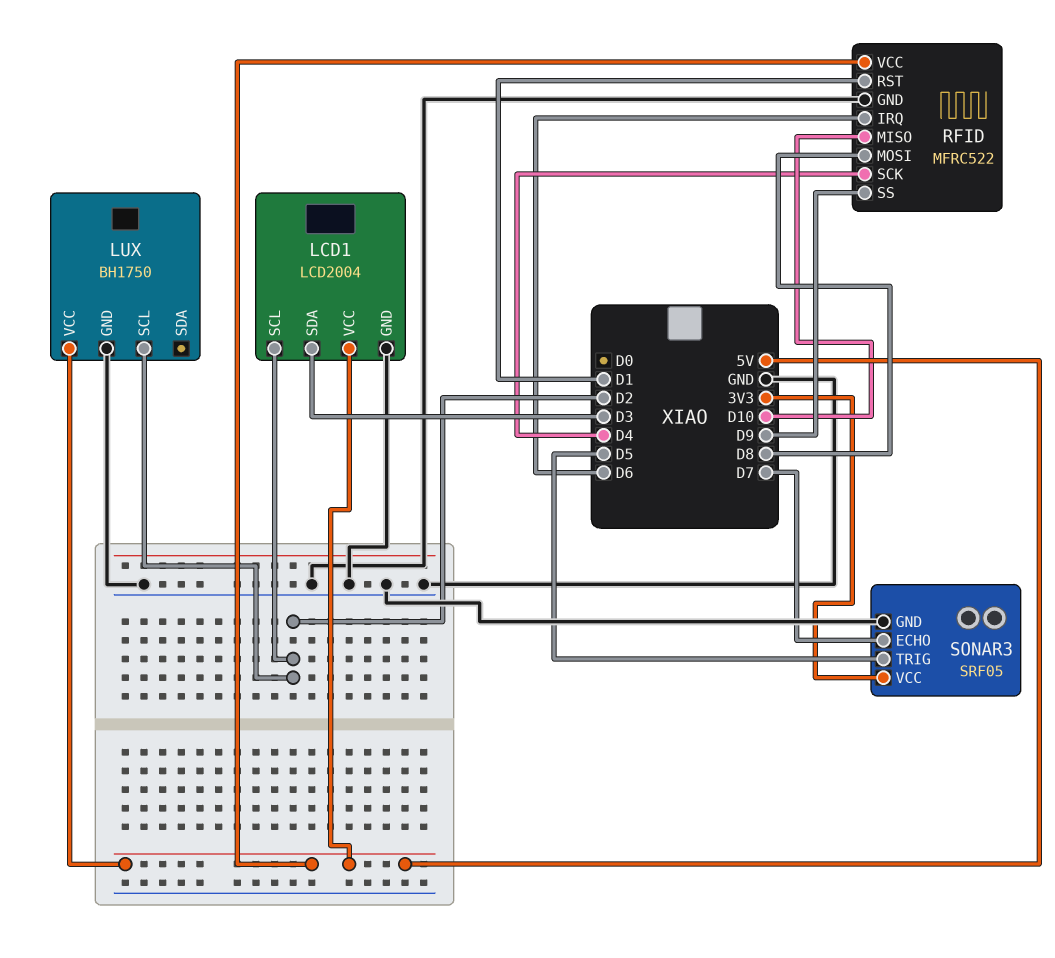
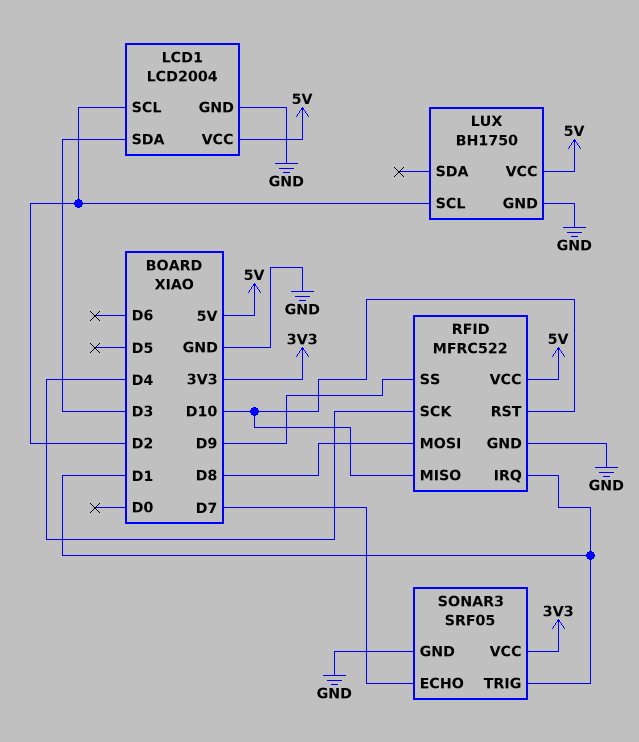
RFID pin IRQ: D6 -> D1
RFID pin RST: D1 -> D10
SONAR3 pin TRIG: D5 -> D1

